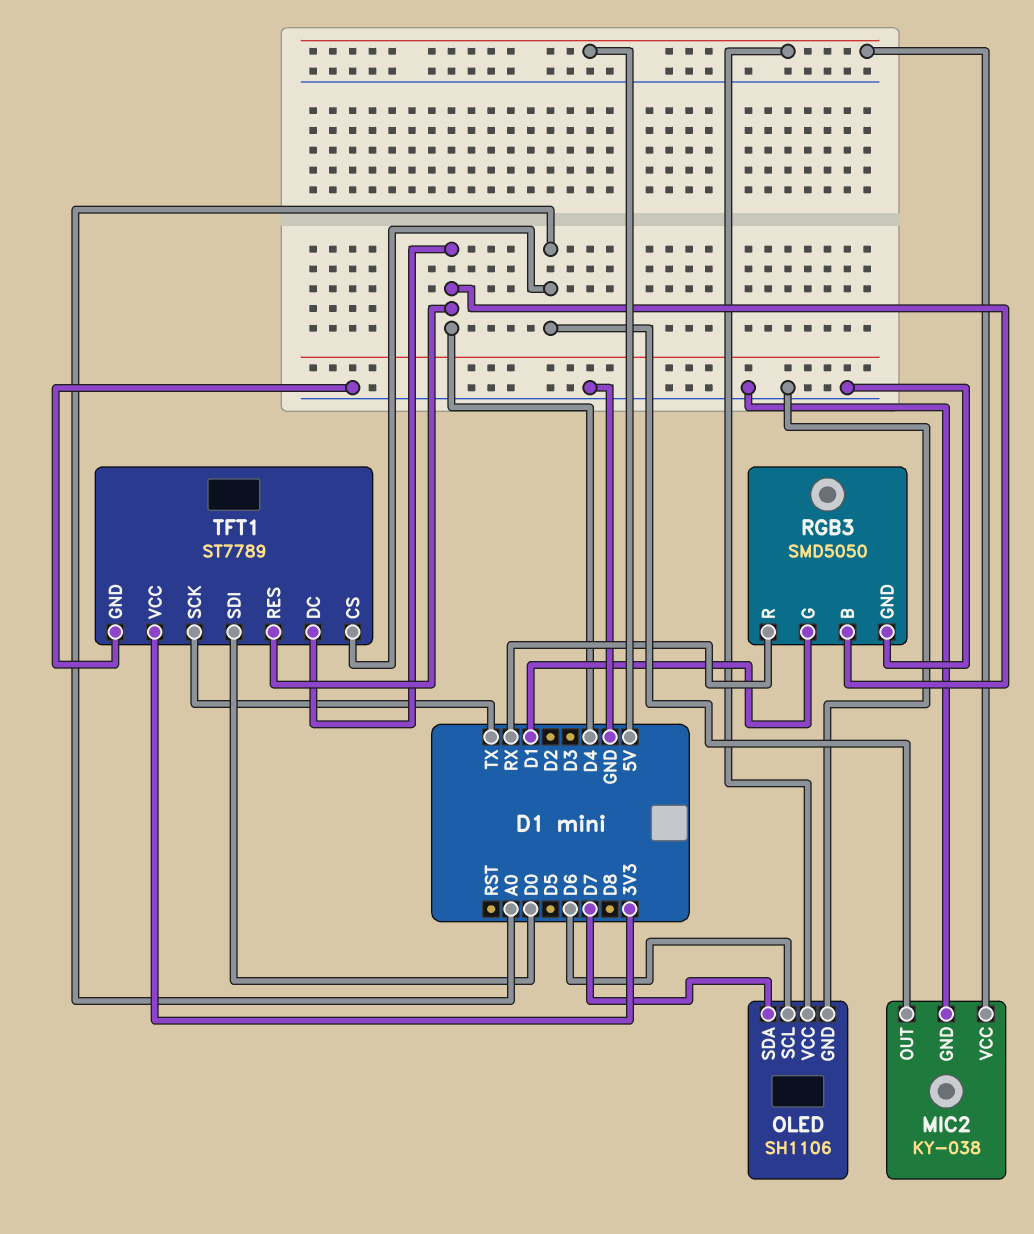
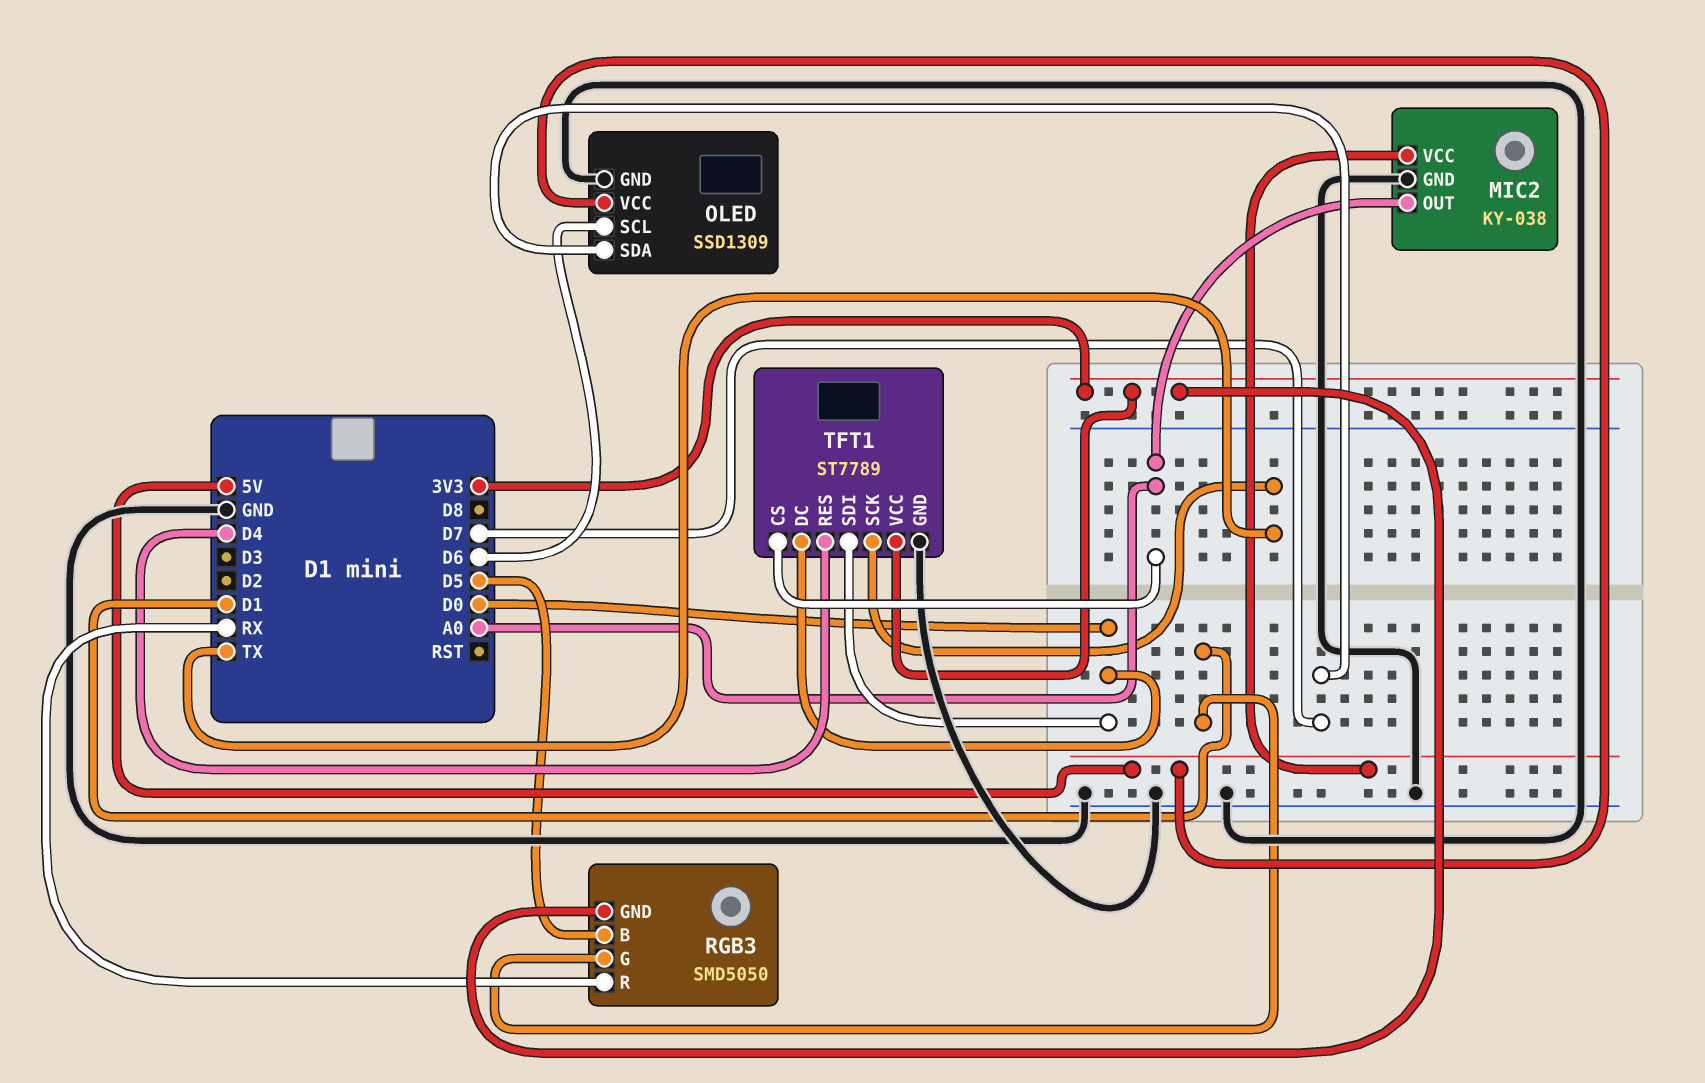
OLED: SH1106 -> SSD1309
RGB3 pin B: D4 -> D5
RGB3 pin GND: GND -> 3V3
TFT1 pin DC: D4 -> D0

